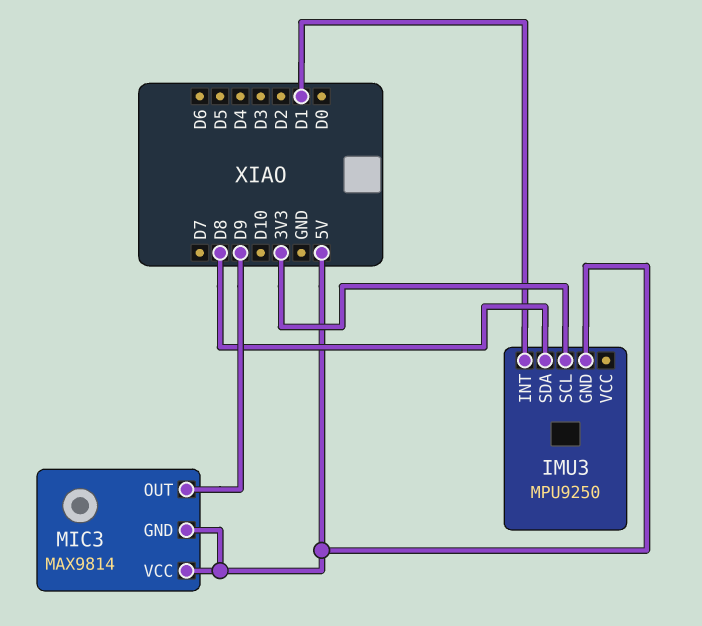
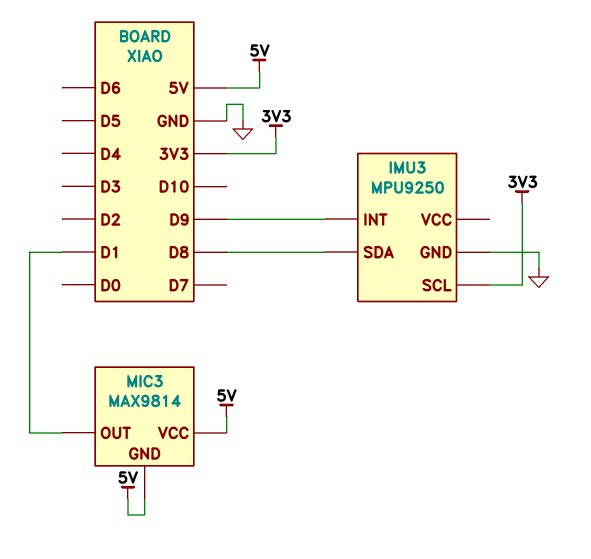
IMU3 pin GND: 5V -> GND
IMU3 pin INT: D1 -> D9
MIC3 pin OUT: D9 -> D1

